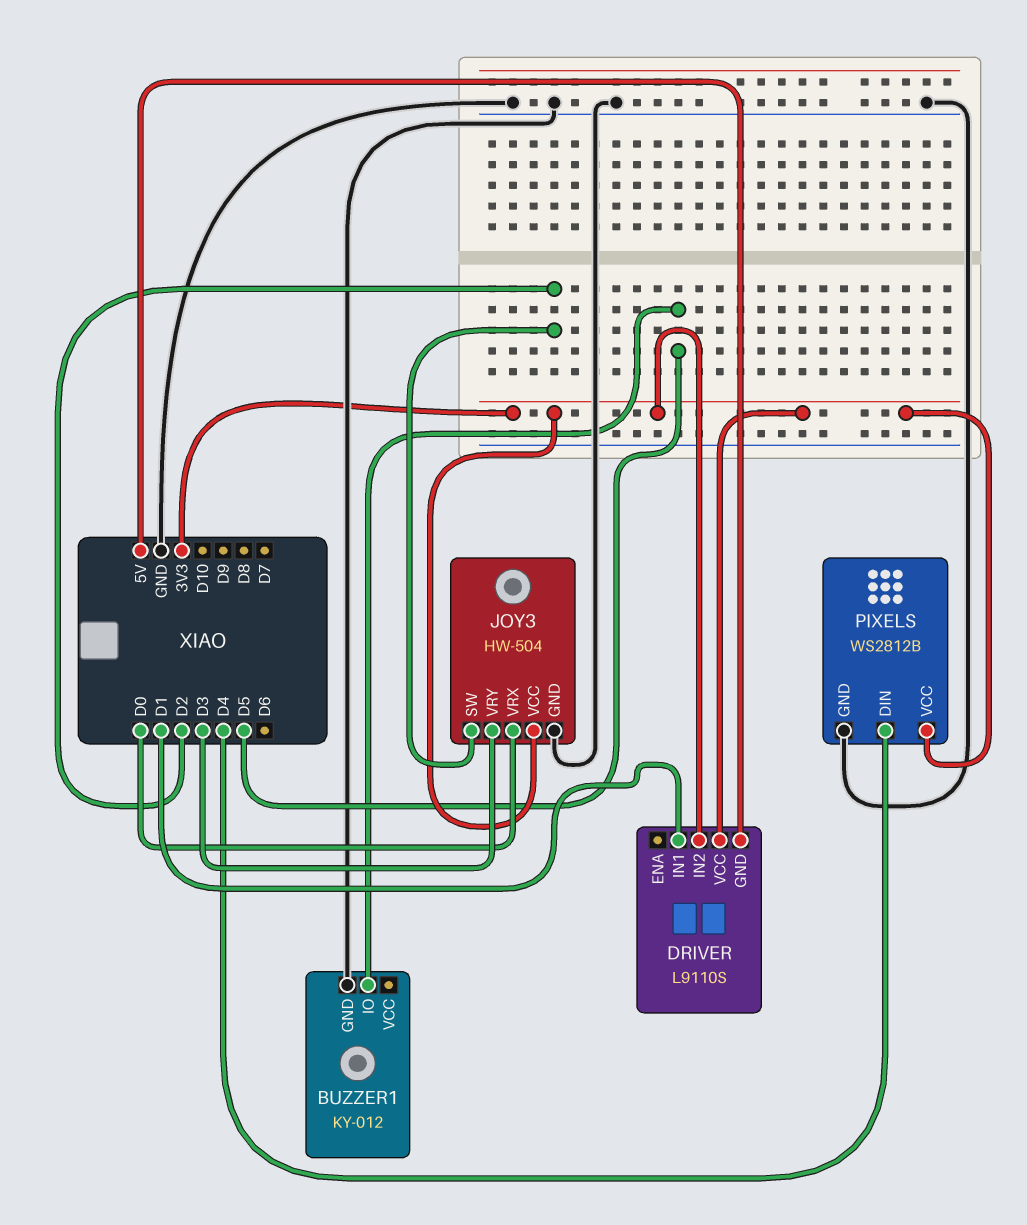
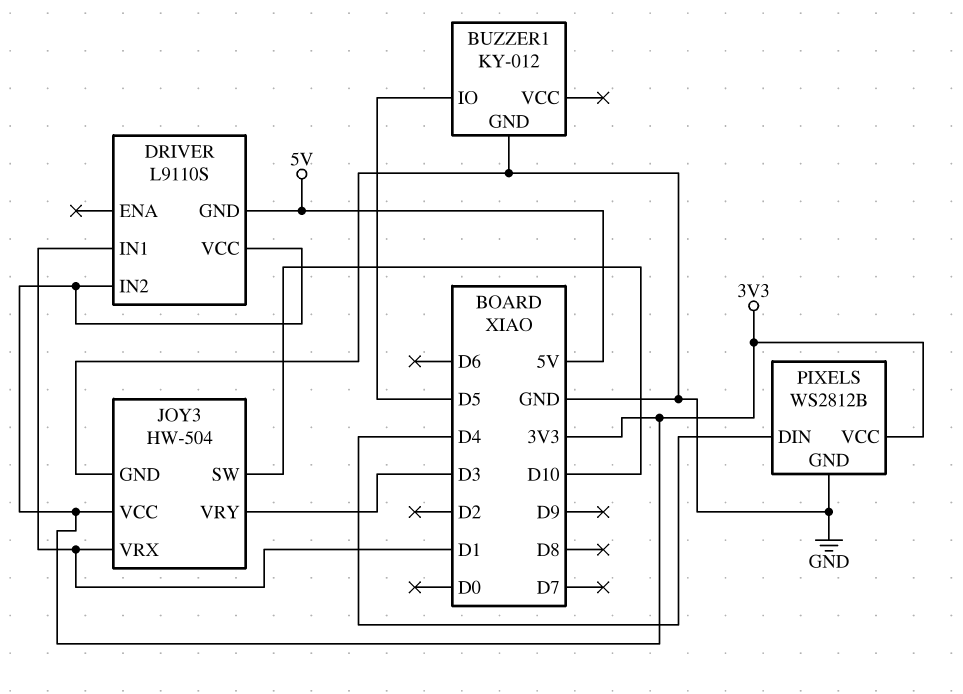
JOY3 pin SW: D2 -> D10
JOY3 pin VRX: D0 -> D1

